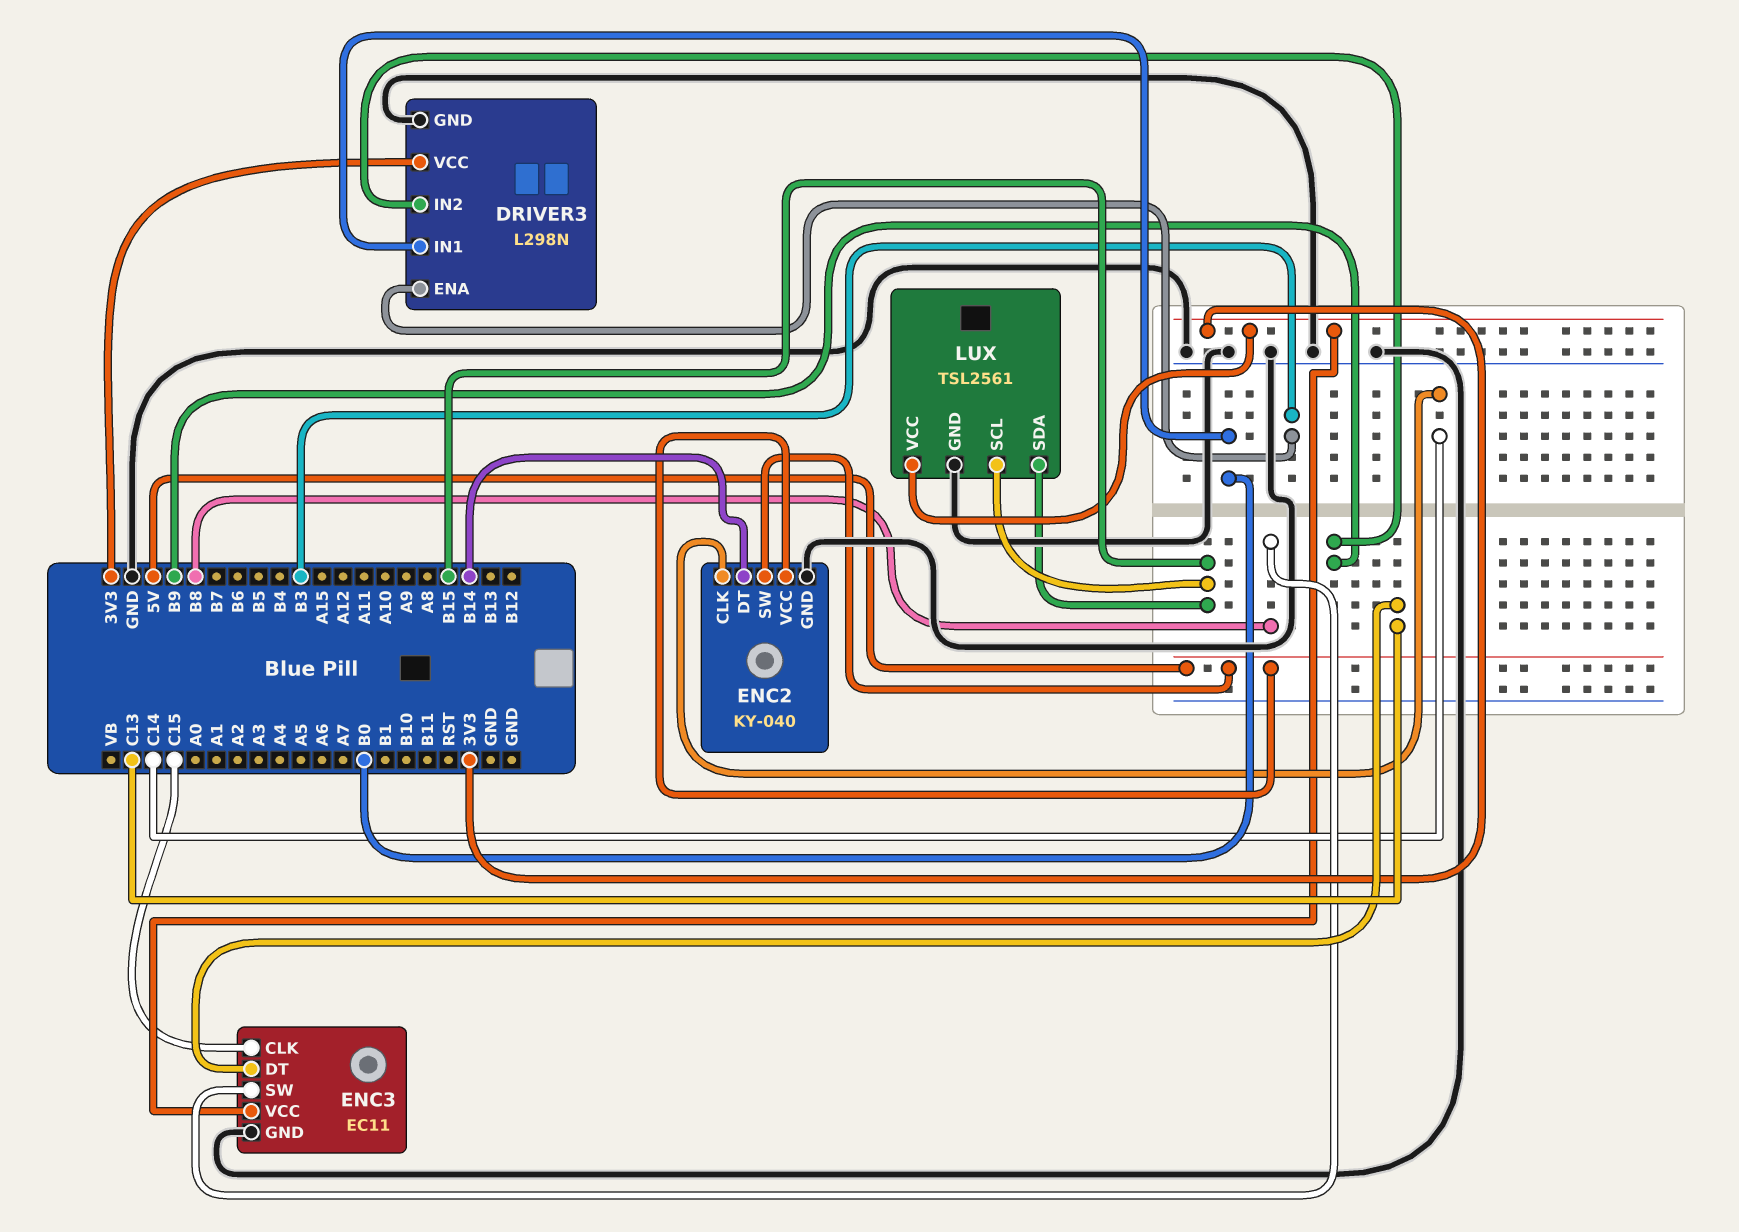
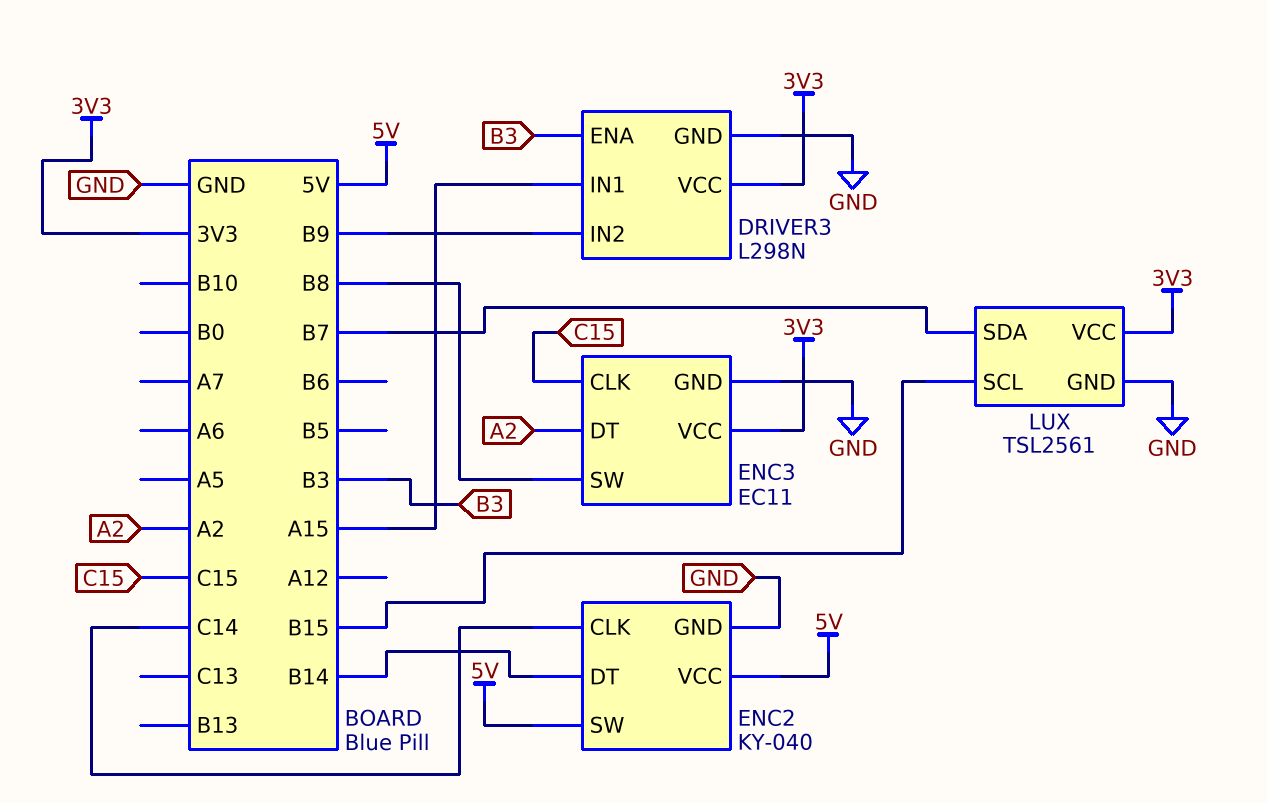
DRIVER3 pin IN1: B0 -> A15
ENC3 pin DT: C13 -> A2
LUX pin SDA: B15 -> B7

